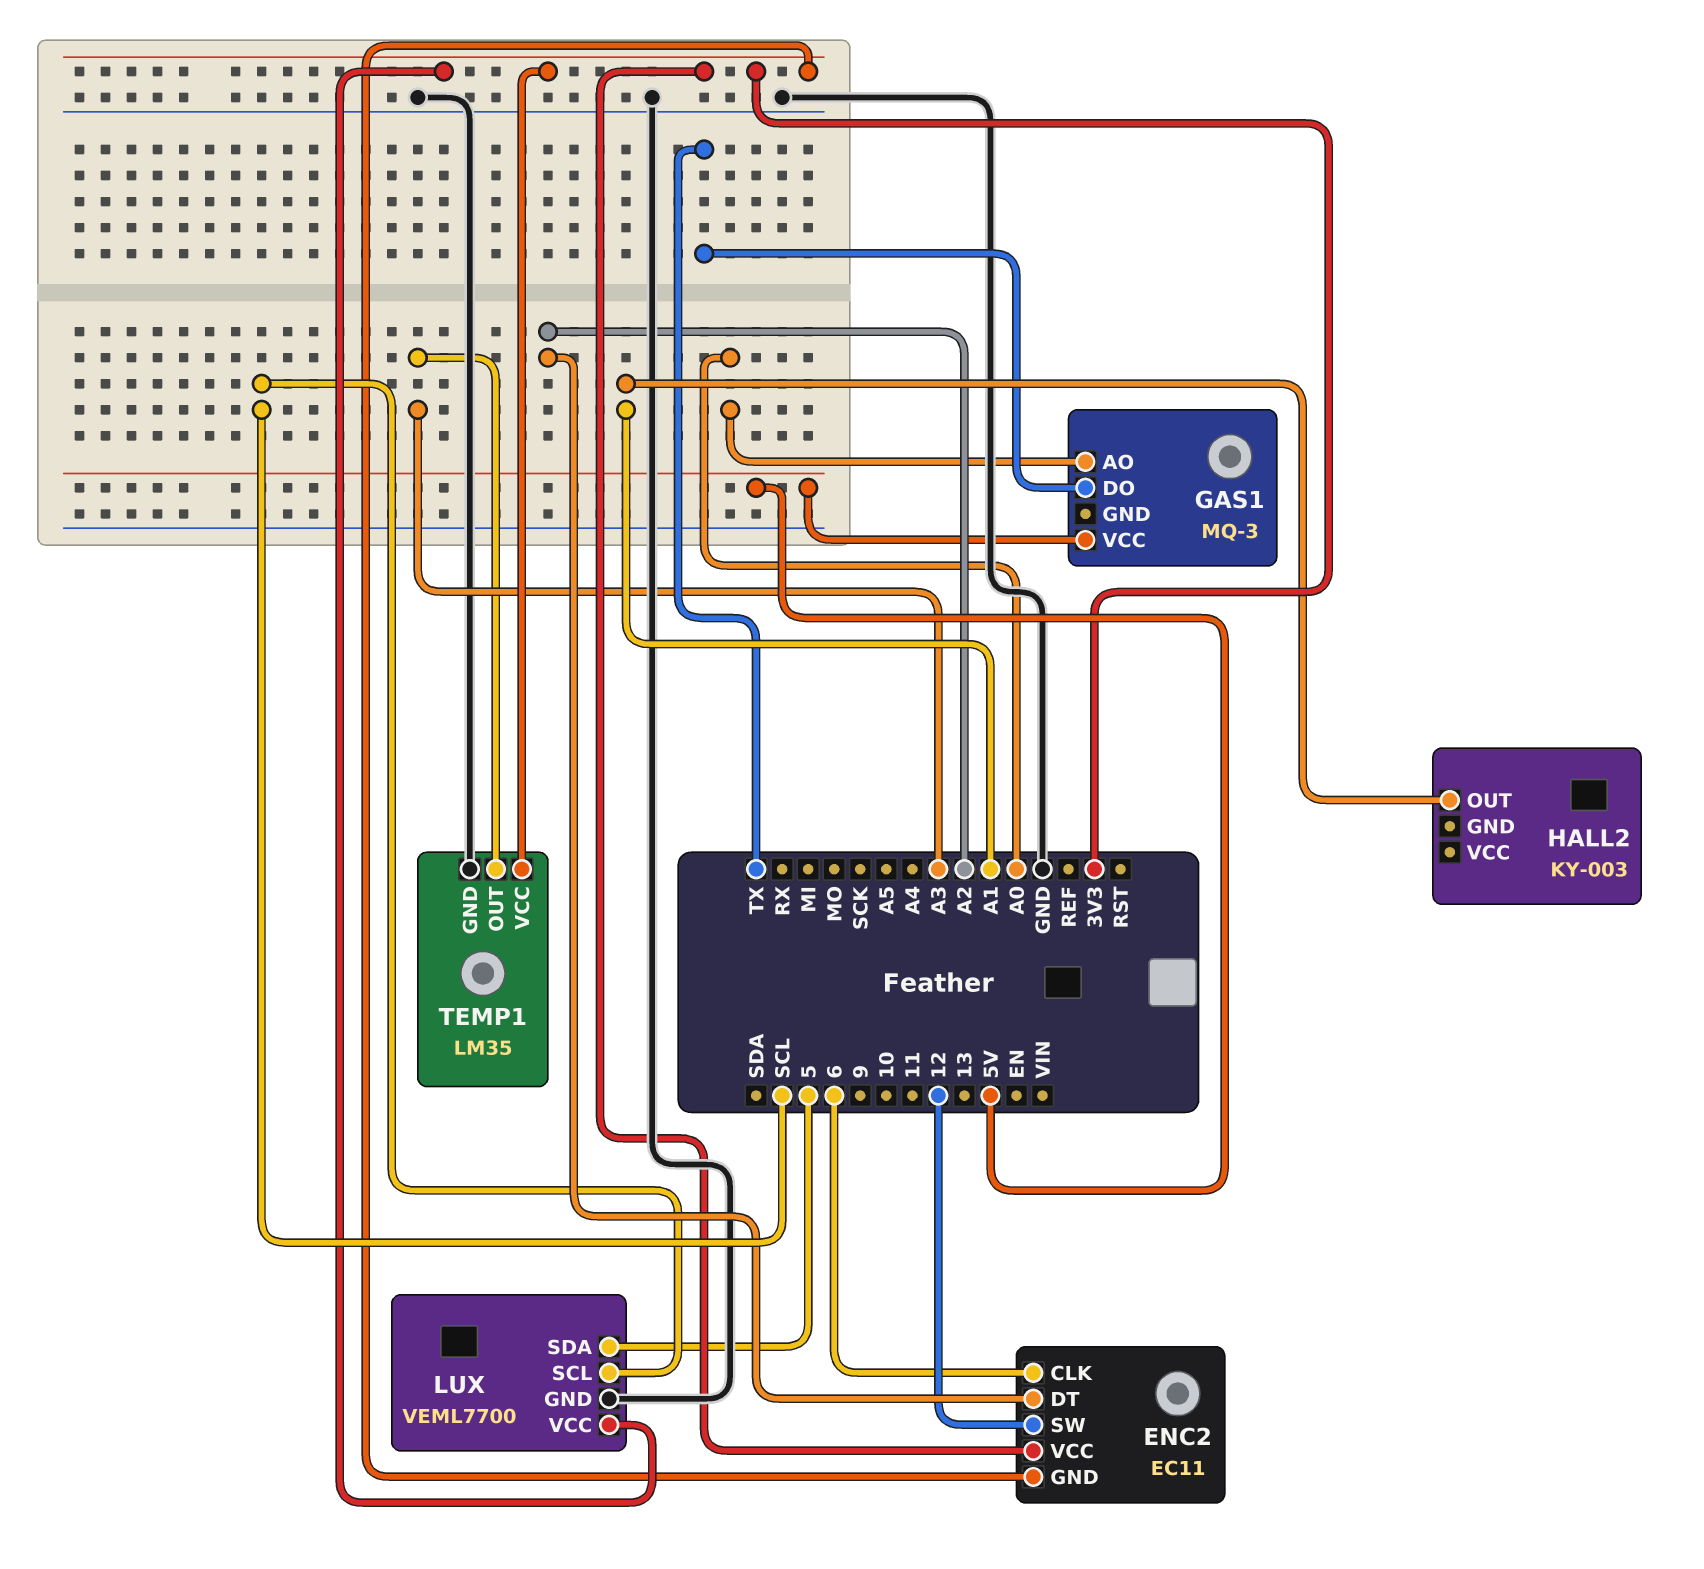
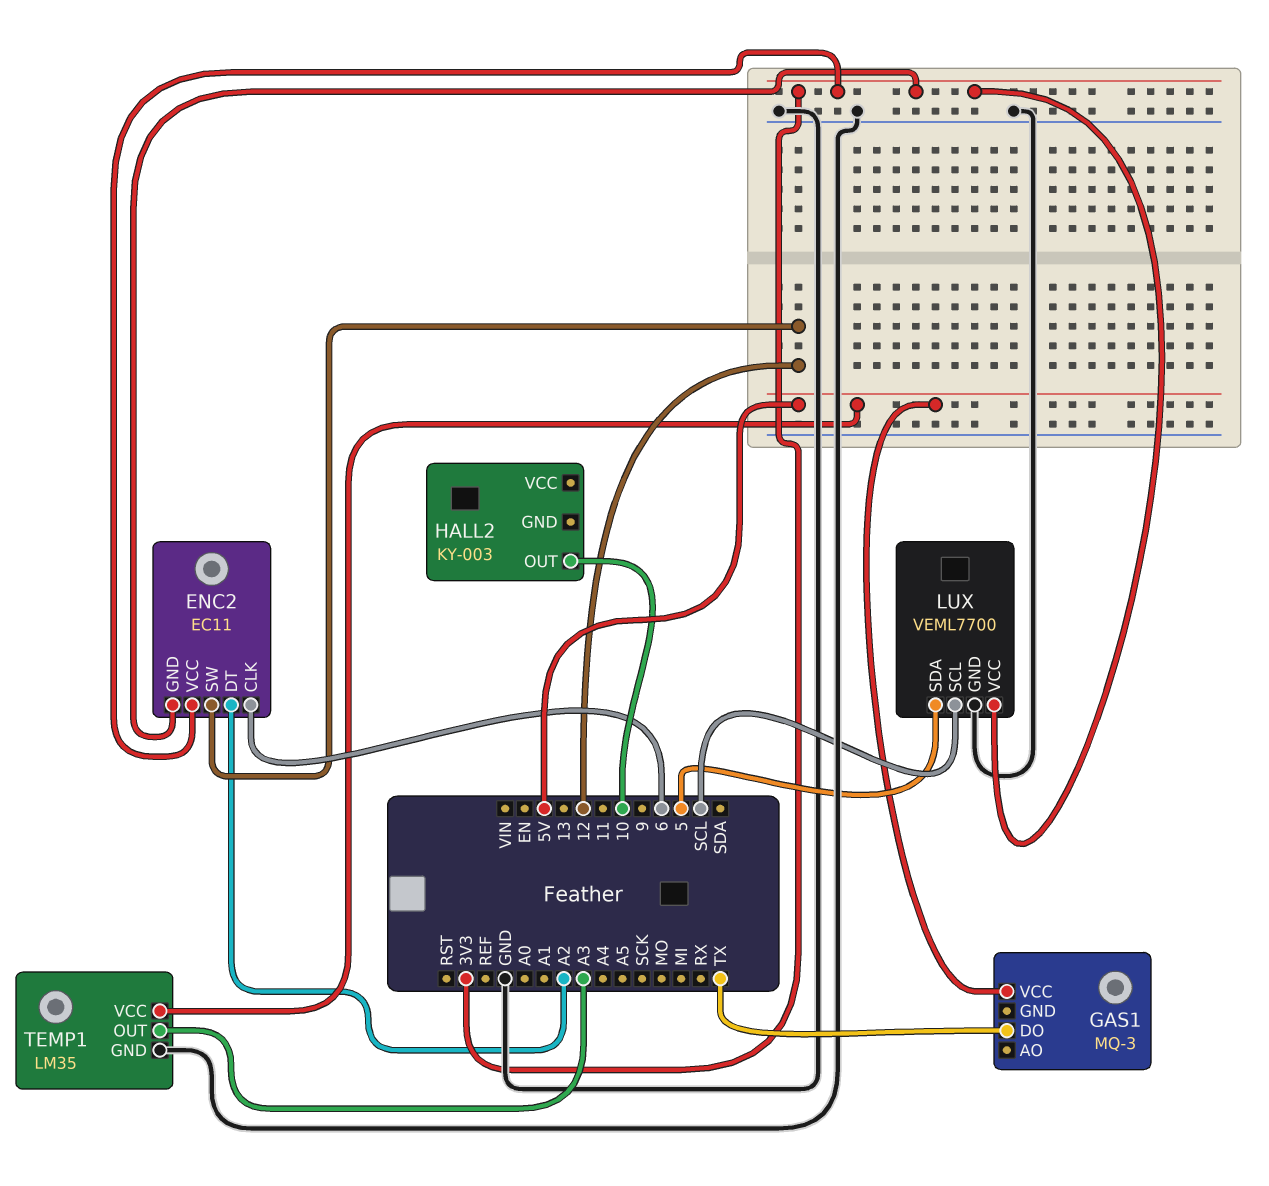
GAS1 pin AO: A0 -> none
HALL2 pin OUT: A1 -> 10
TEMP1 pin VCC: 3V3 -> 5V

